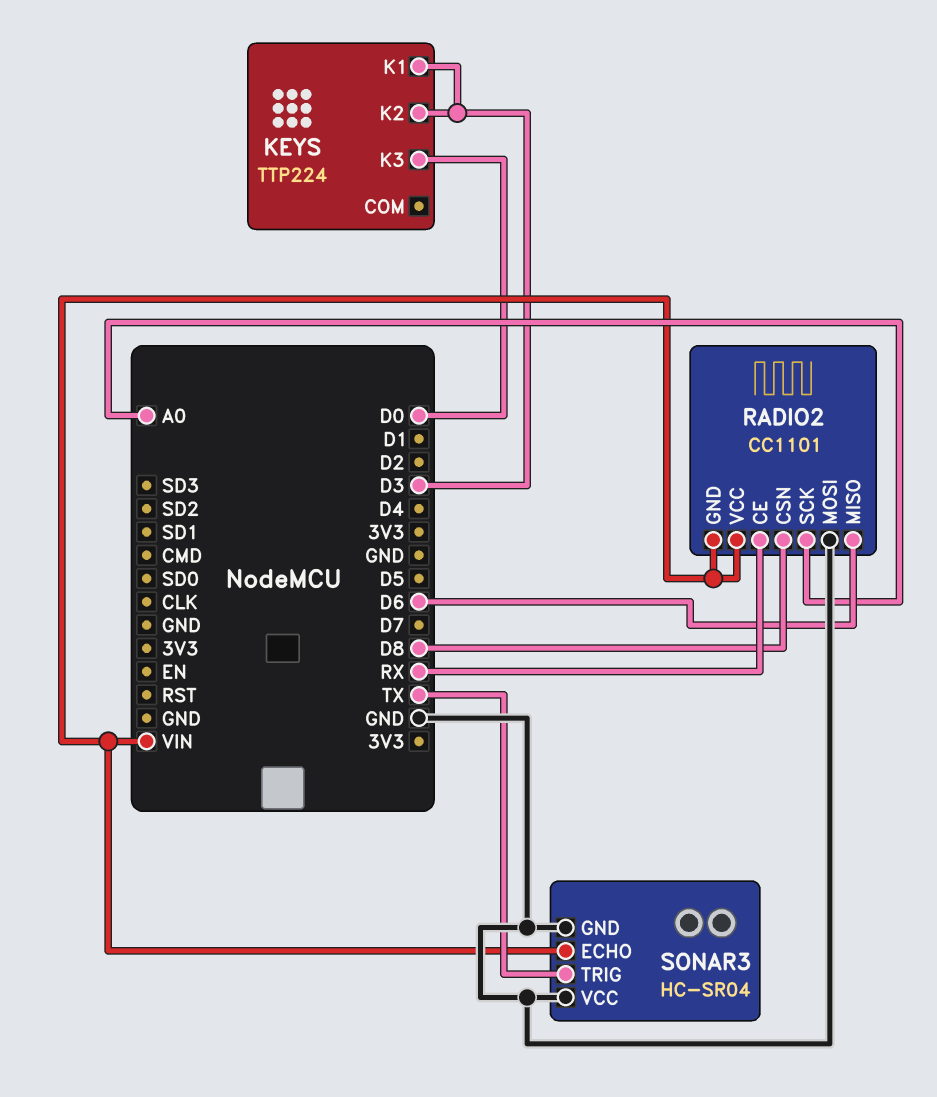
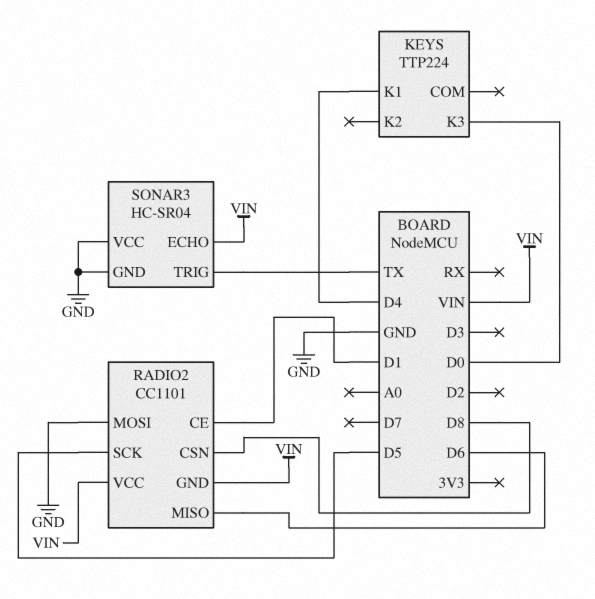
KEYS pin K1: D3 -> D4
KEYS pin K2: D3 -> none
RADIO2 pin CE: RX -> D1
RADIO2 pin SCK: A0 -> D5

